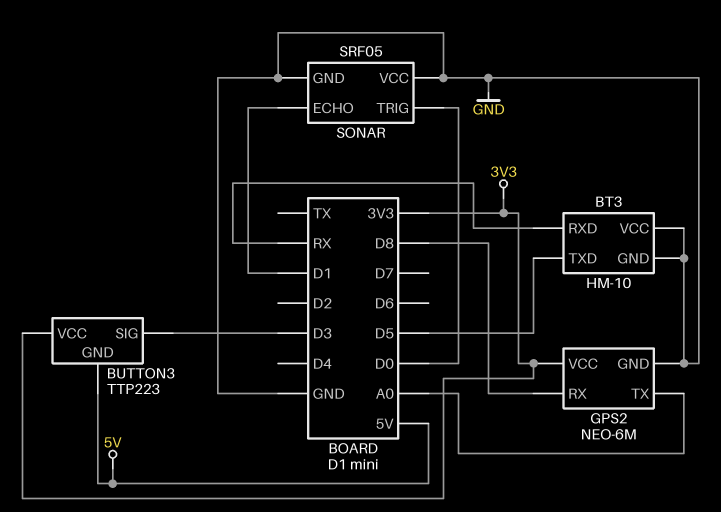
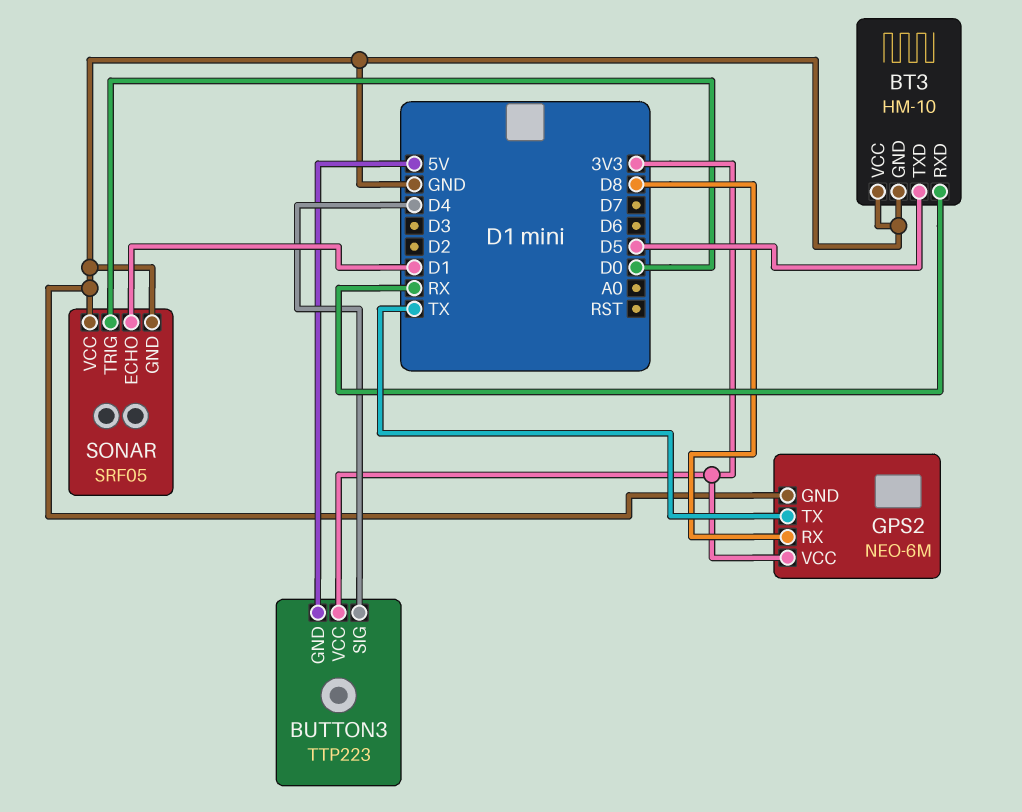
BUTTON3 pin SIG: D3 -> D4
GPS2 pin TX: A0 -> TX

